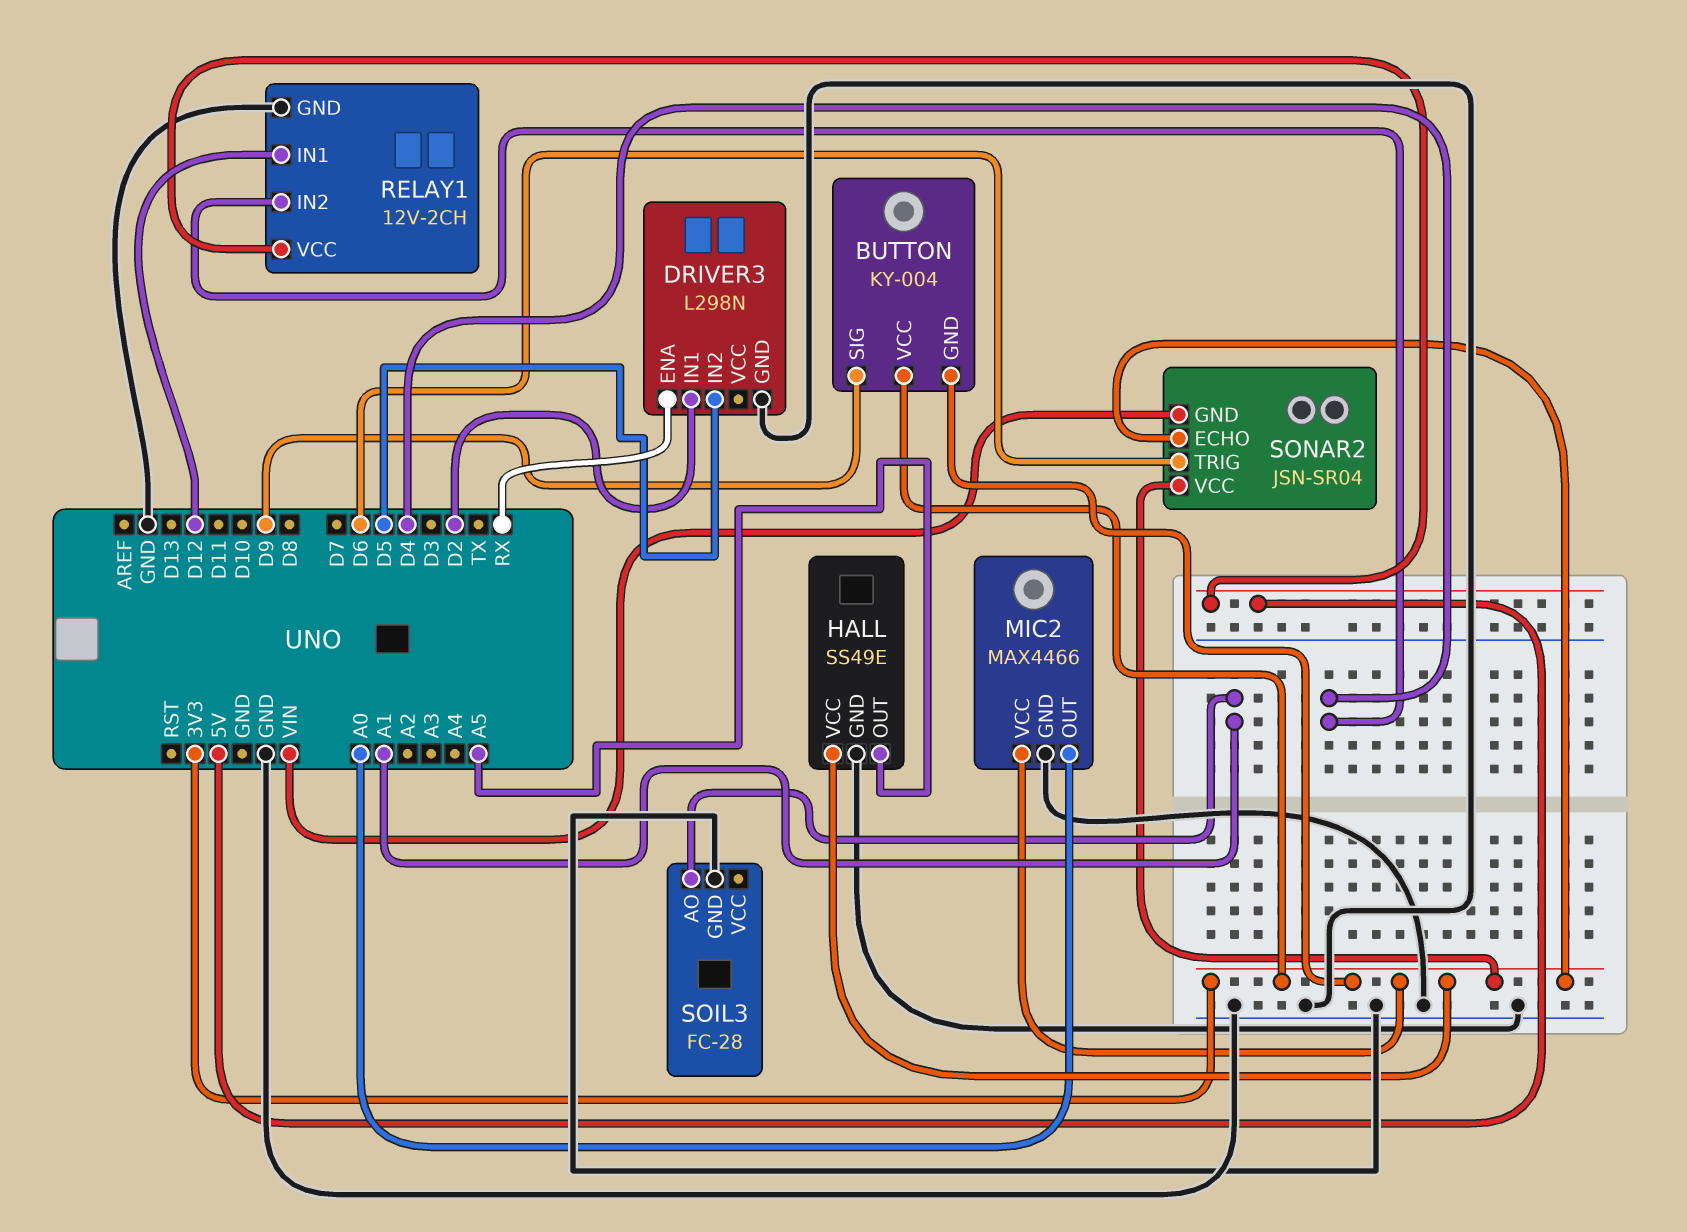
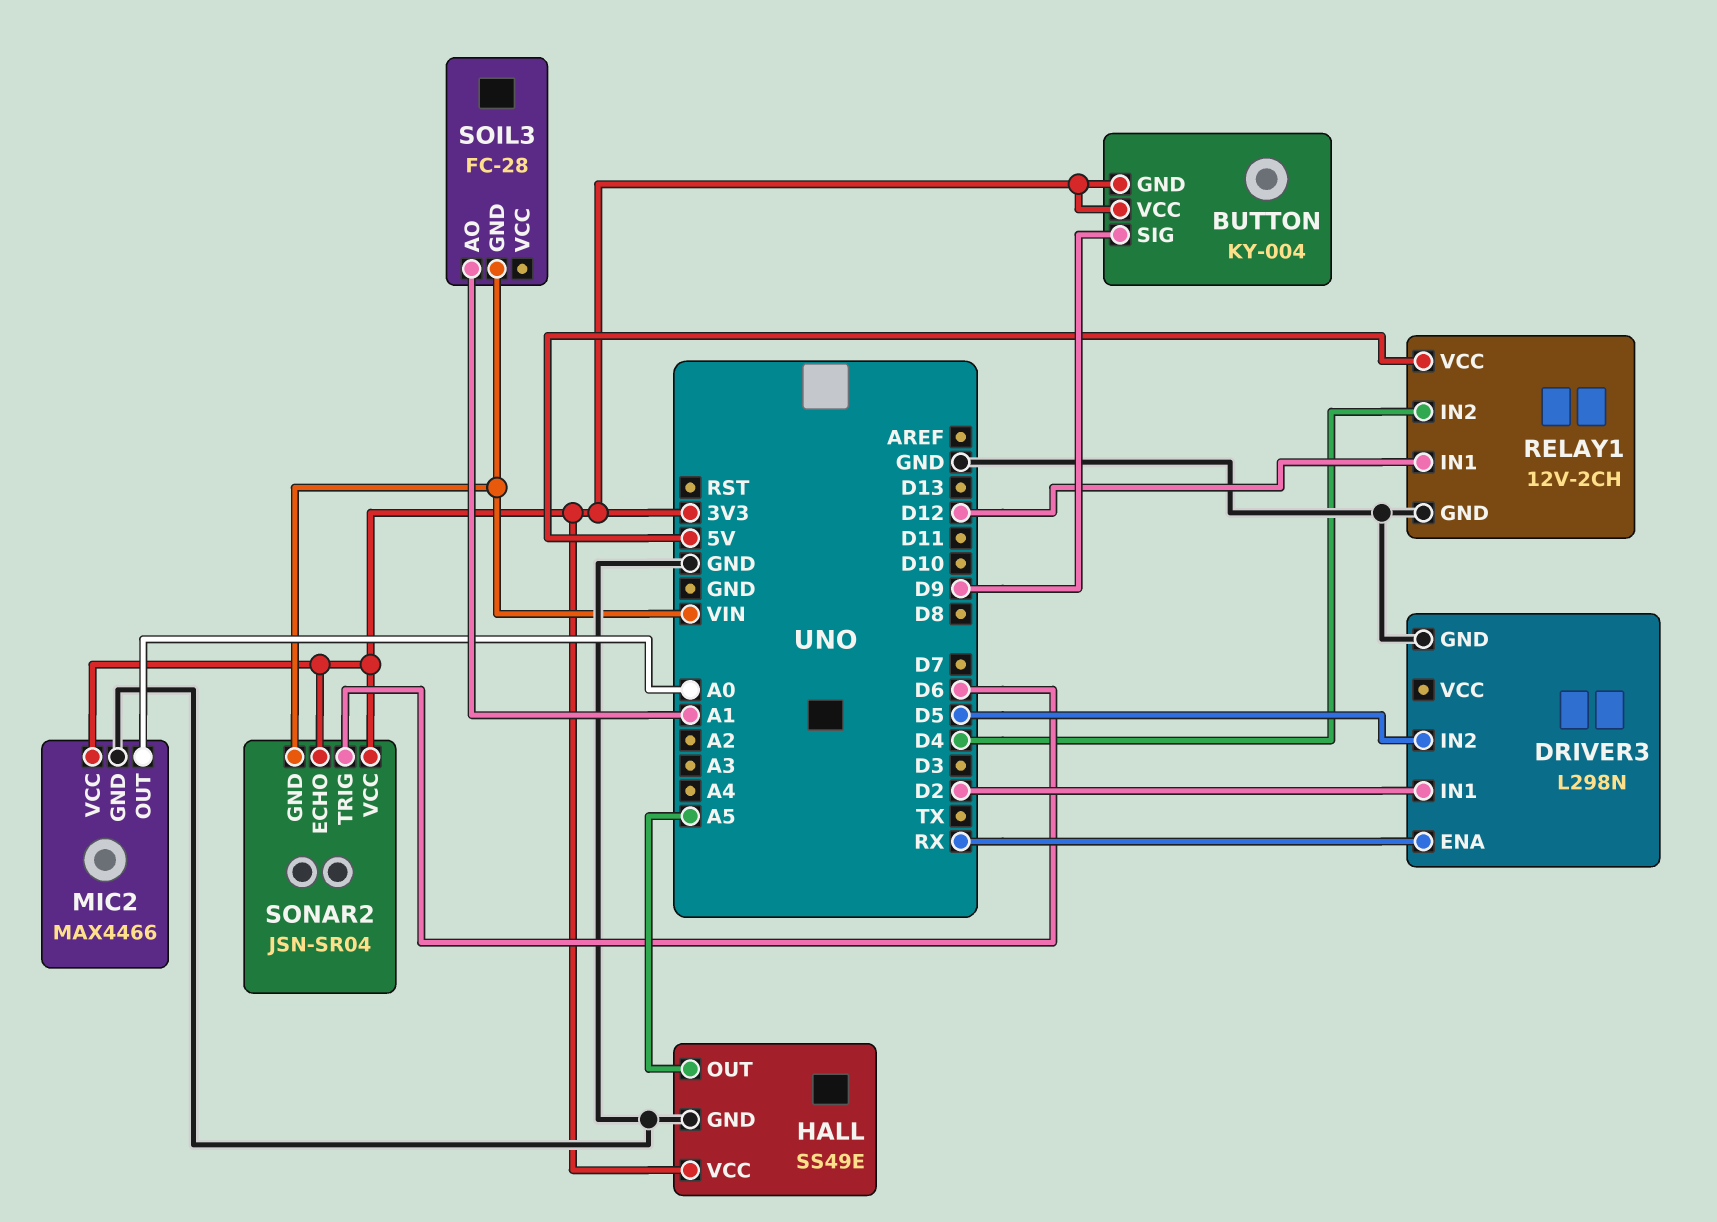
SOIL3 pin GND: GND -> VIN

